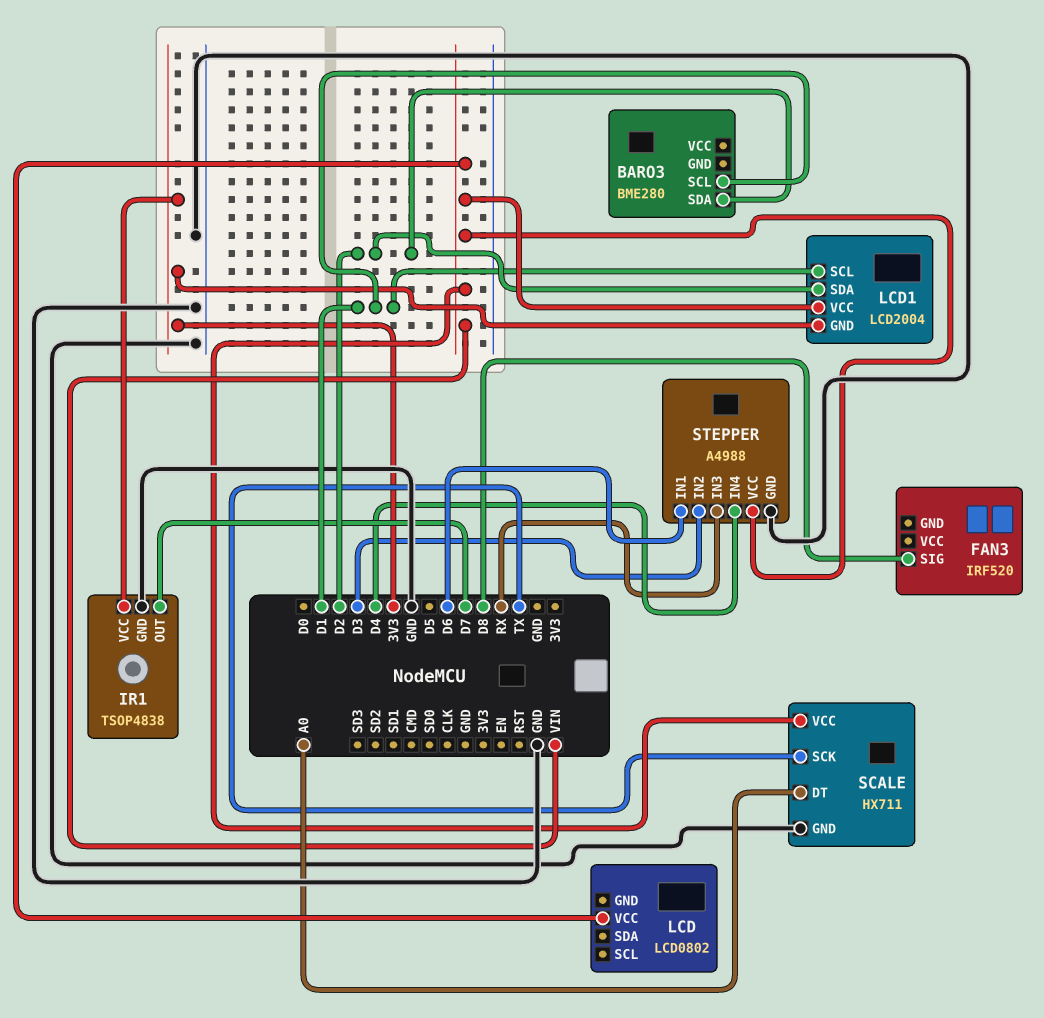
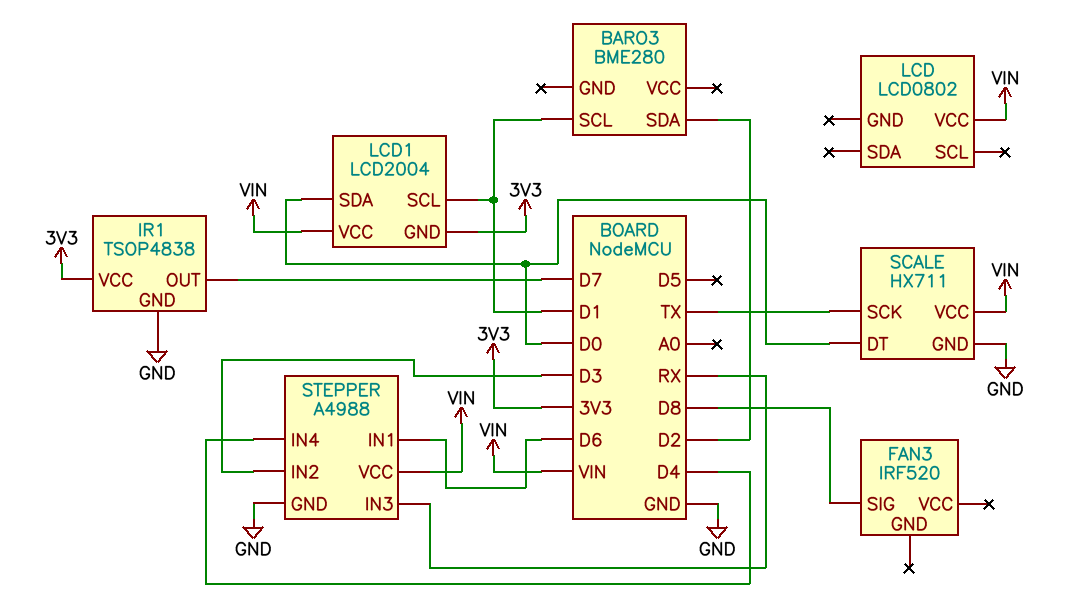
LCD1 pin SDA: D2 -> D0
SCALE pin DT: A0 -> D0

